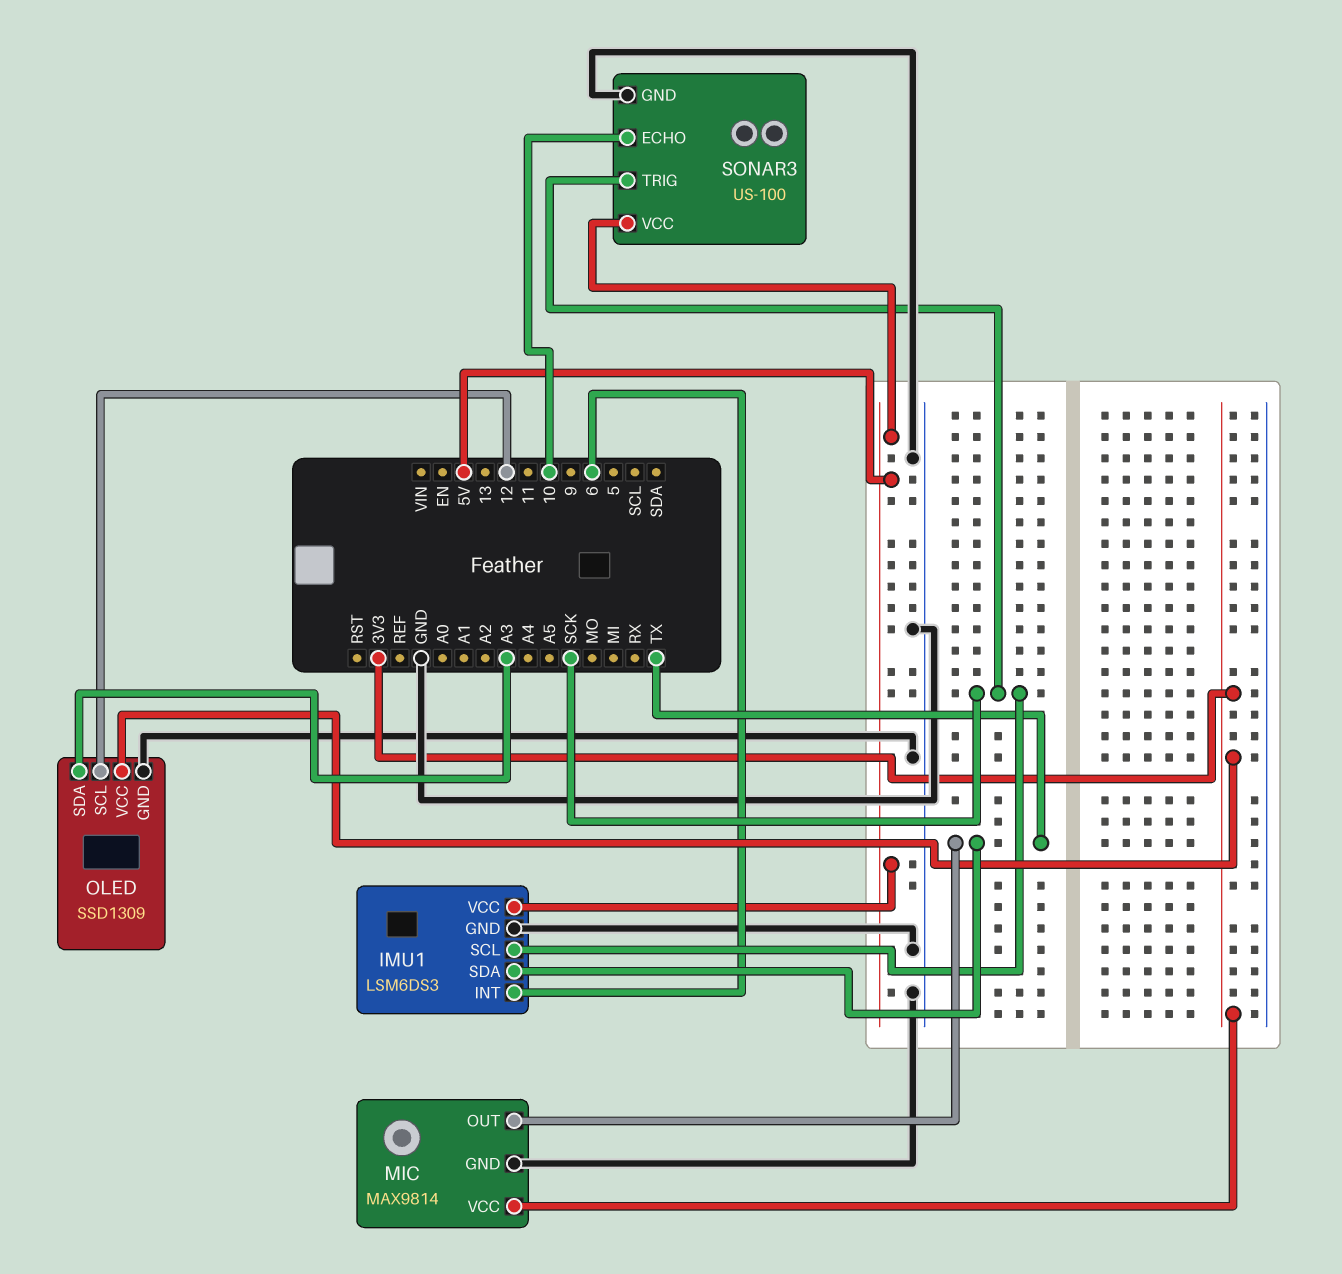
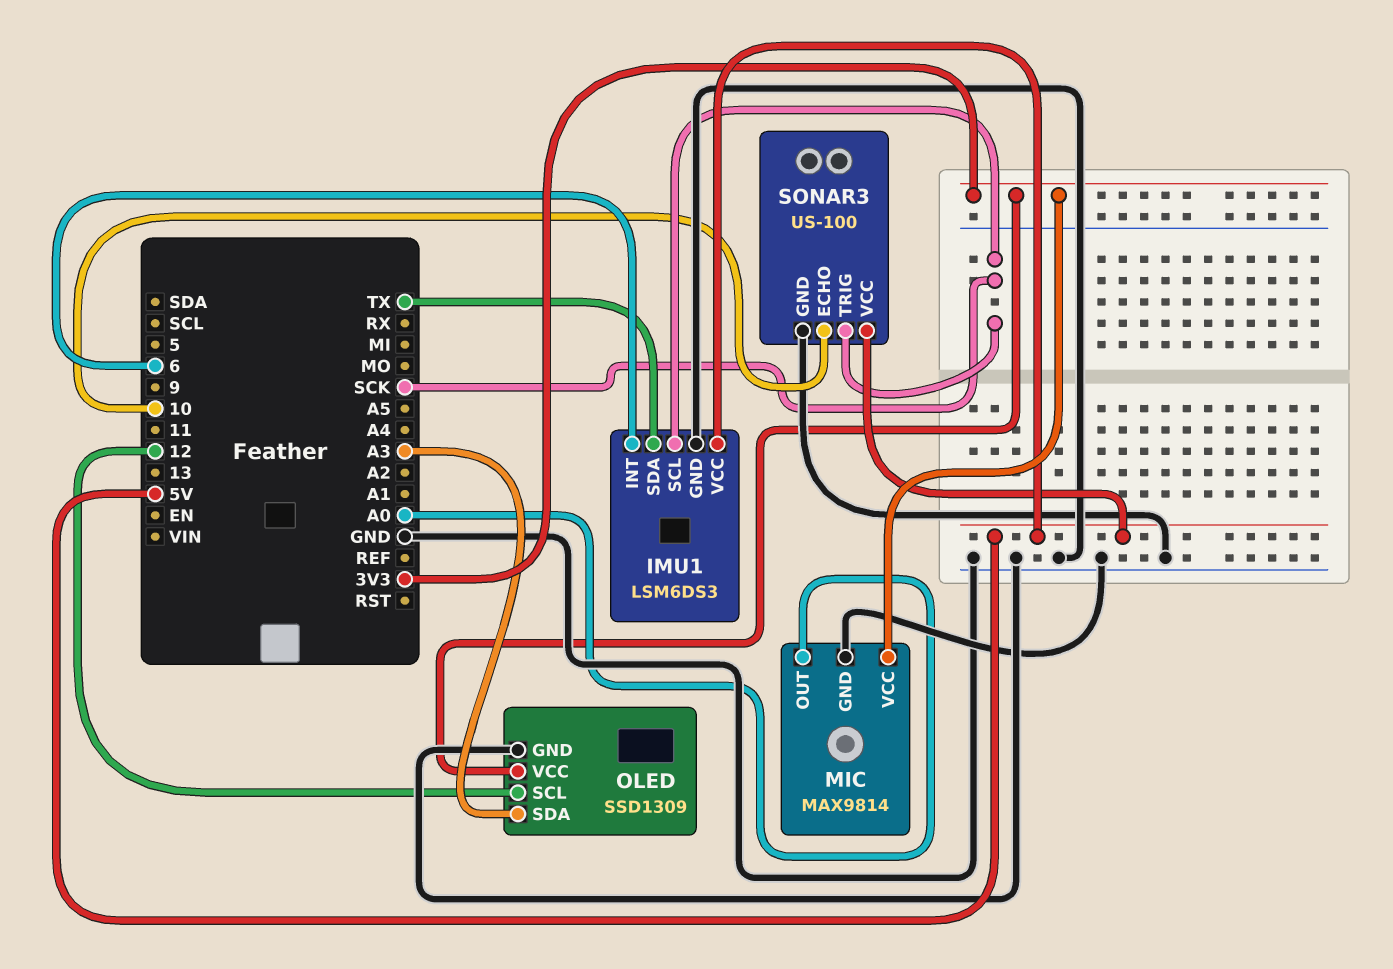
MIC pin OUT: TX -> A0

